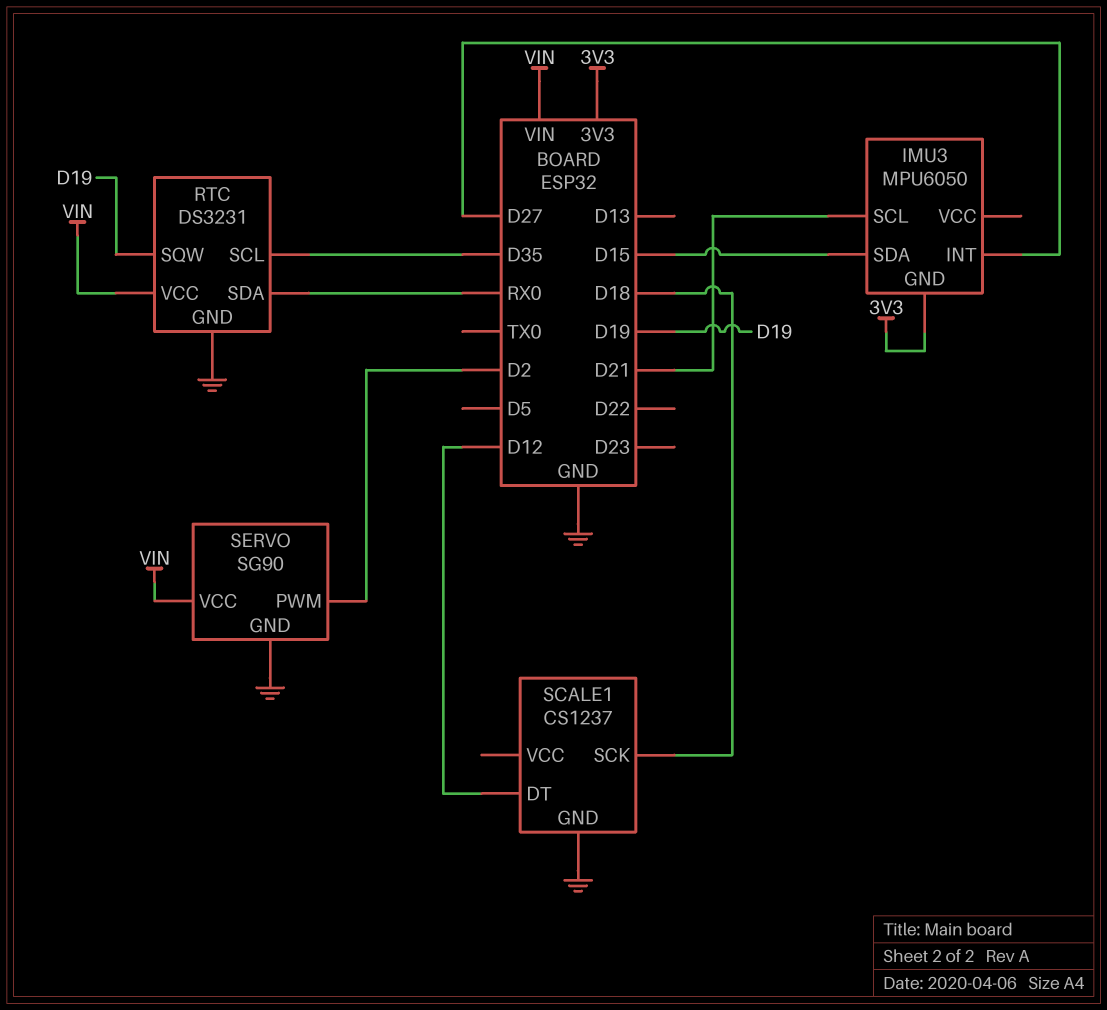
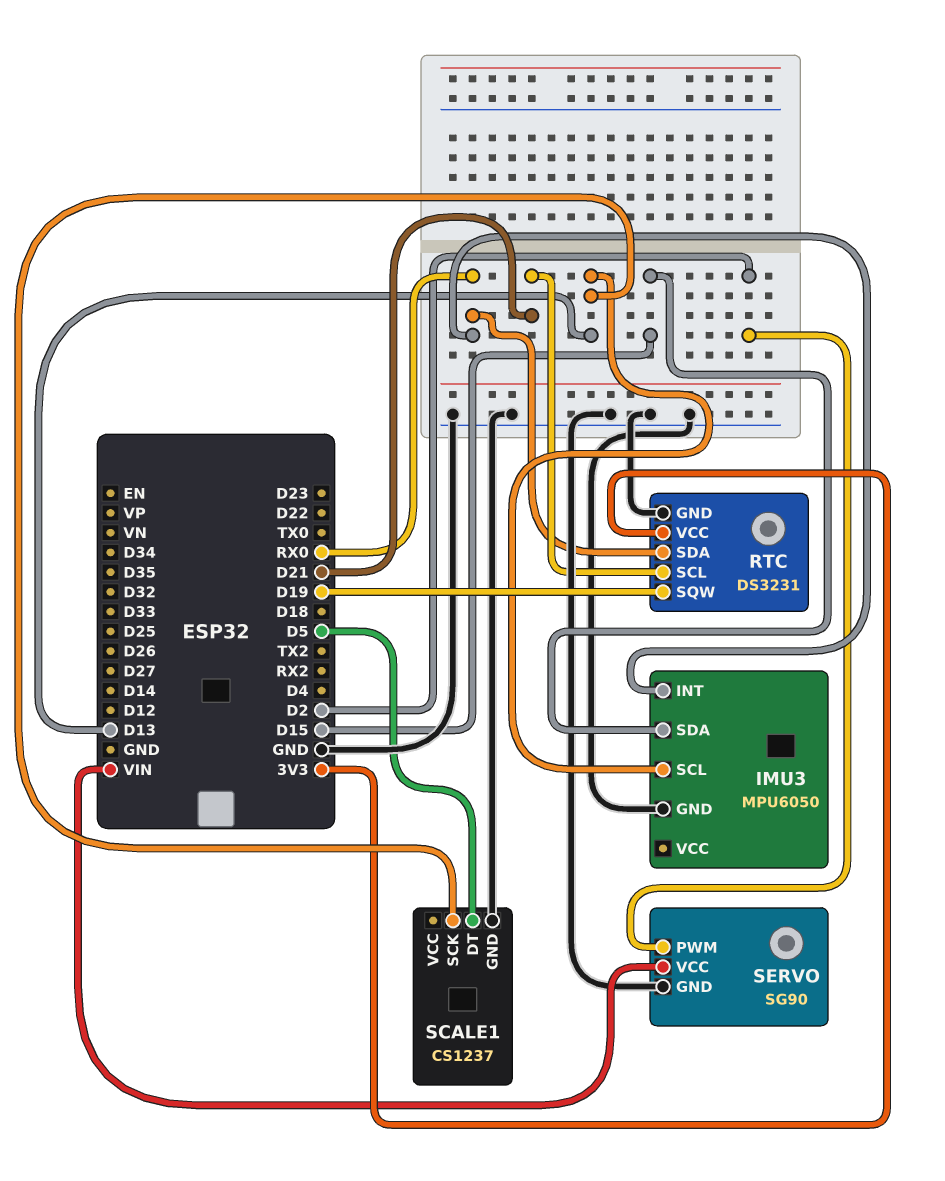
IMU3 pin GND: 3V3 -> GND
IMU3 pin INT: D27 -> RX0
IMU3 pin SCL: D21 -> D13
RTC pin SCL: D35 -> D21
RTC pin VCC: VIN -> 3V3
SCALE1 pin DT: D12 -> D5
SCALE1 pin SCK: D18 -> D13

